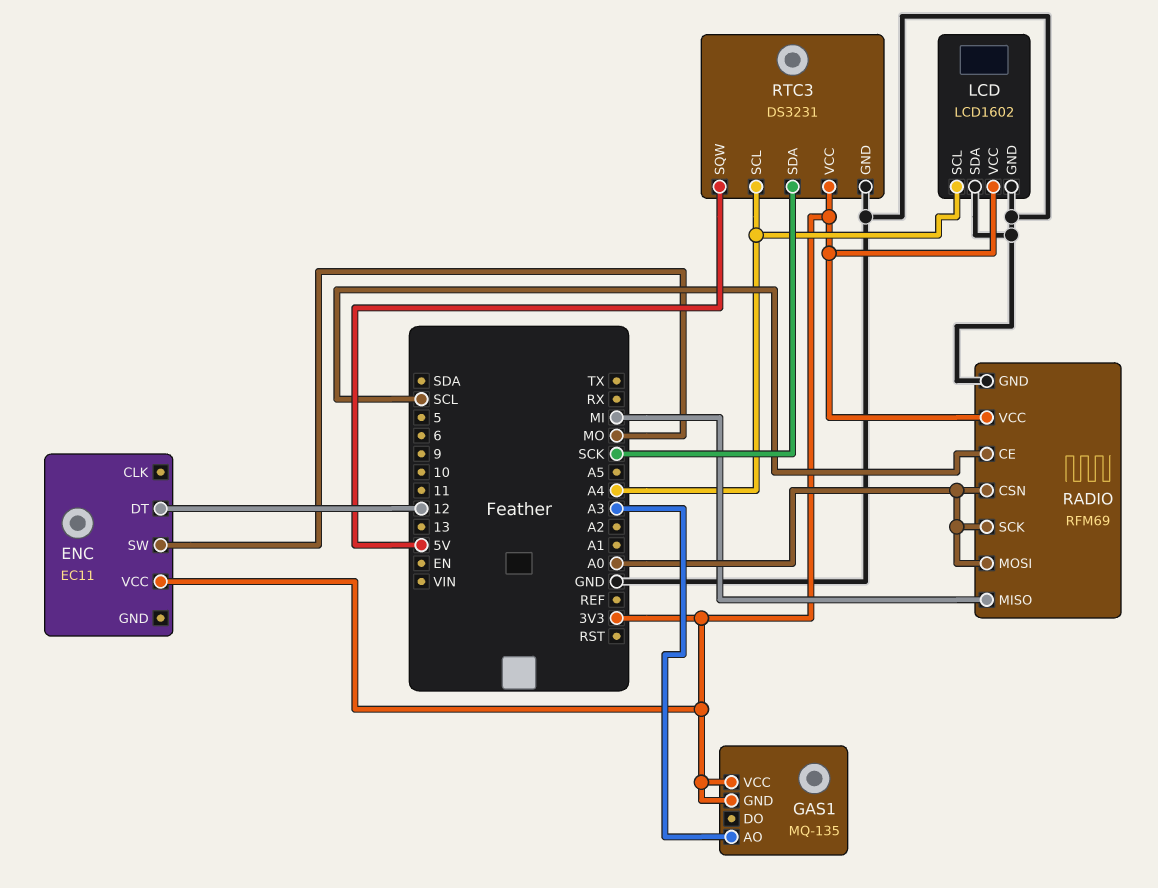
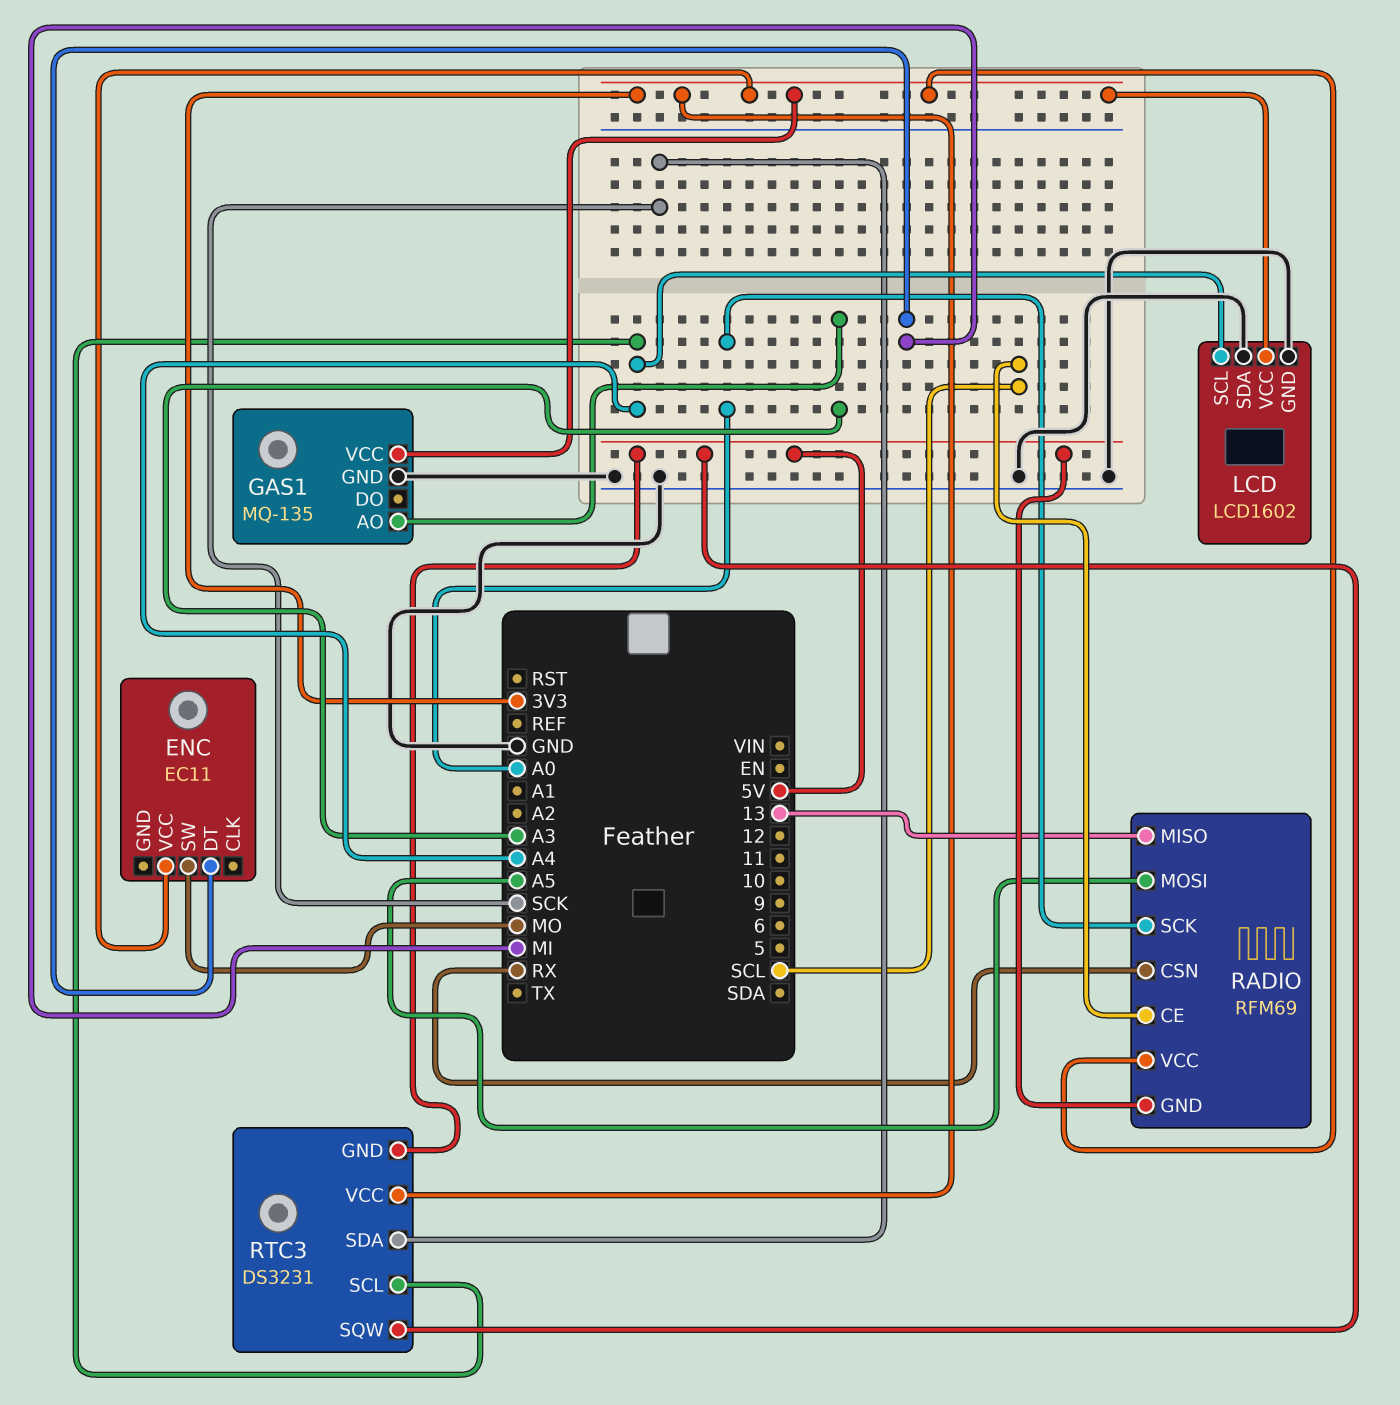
ENC pin DT: 12 -> MI
GAS1 pin GND: 3V3 -> GND
RADIO pin CSN: A0 -> RX
RADIO pin GND: GND -> 5V
RADIO pin MISO: MI -> 13
RADIO pin MOSI: A0 -> A5
RTC3 pin GND: GND -> 5V

